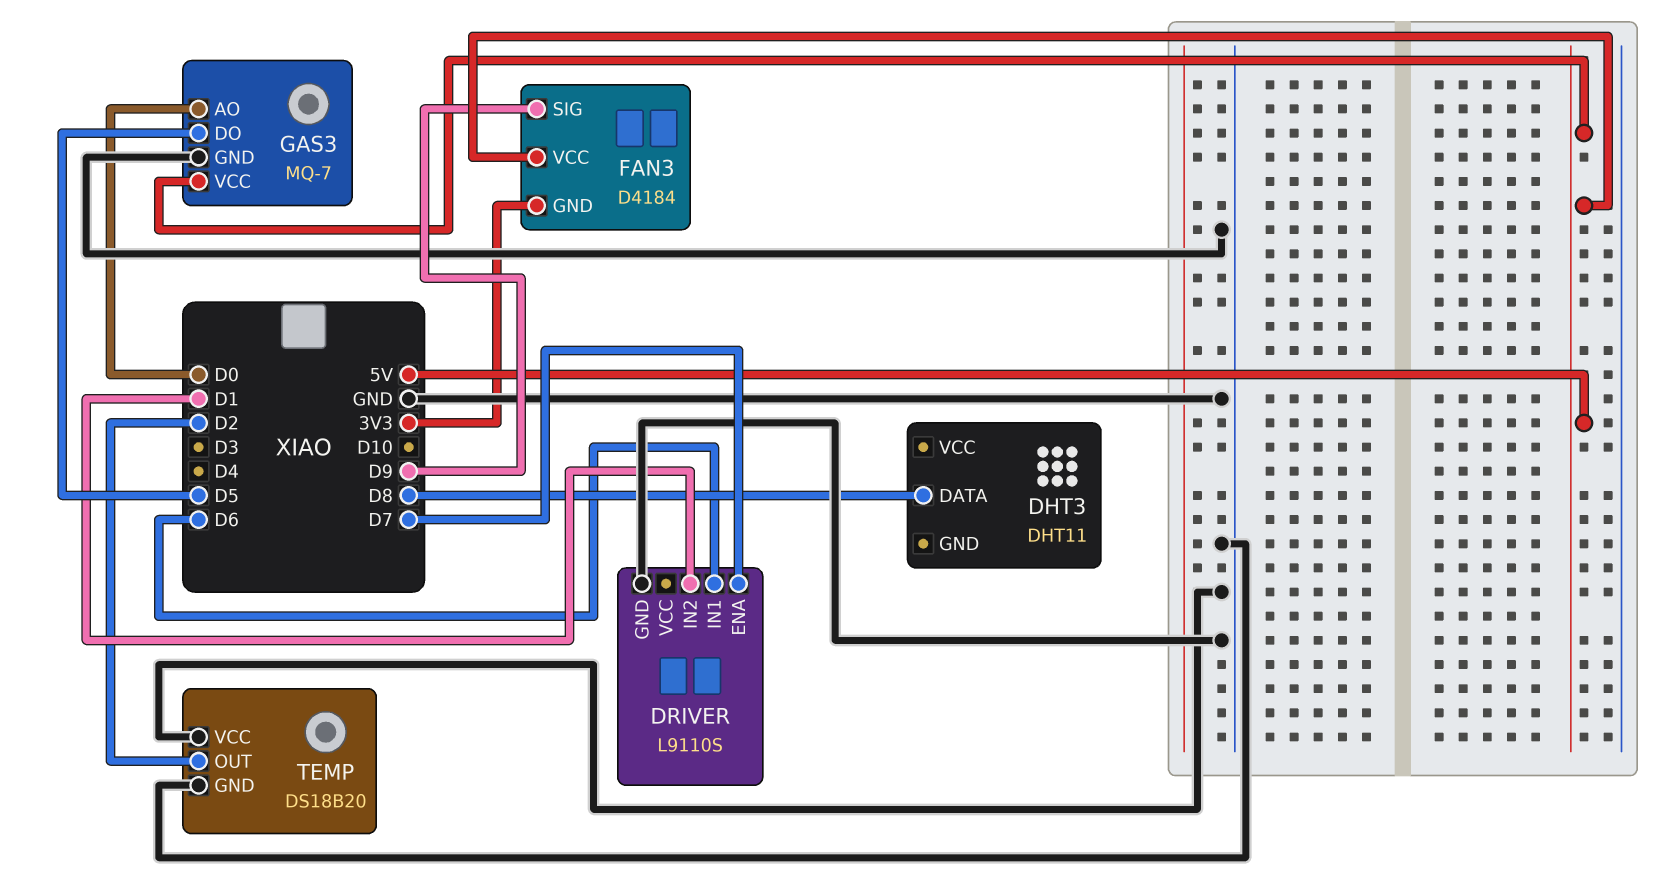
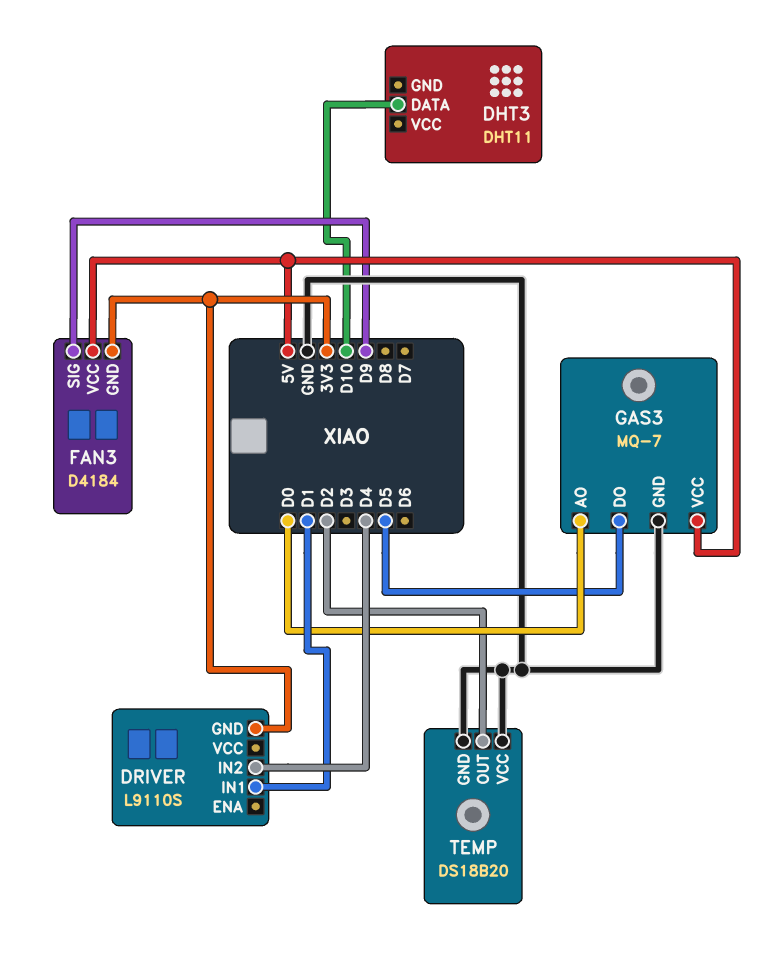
DHT3 pin DATA: D8 -> D10
DRIVER pin ENA: D7 -> none
DRIVER pin GND: GND -> 3V3
DRIVER pin IN1: D6 -> D1
DRIVER pin IN2: D1 -> D4

